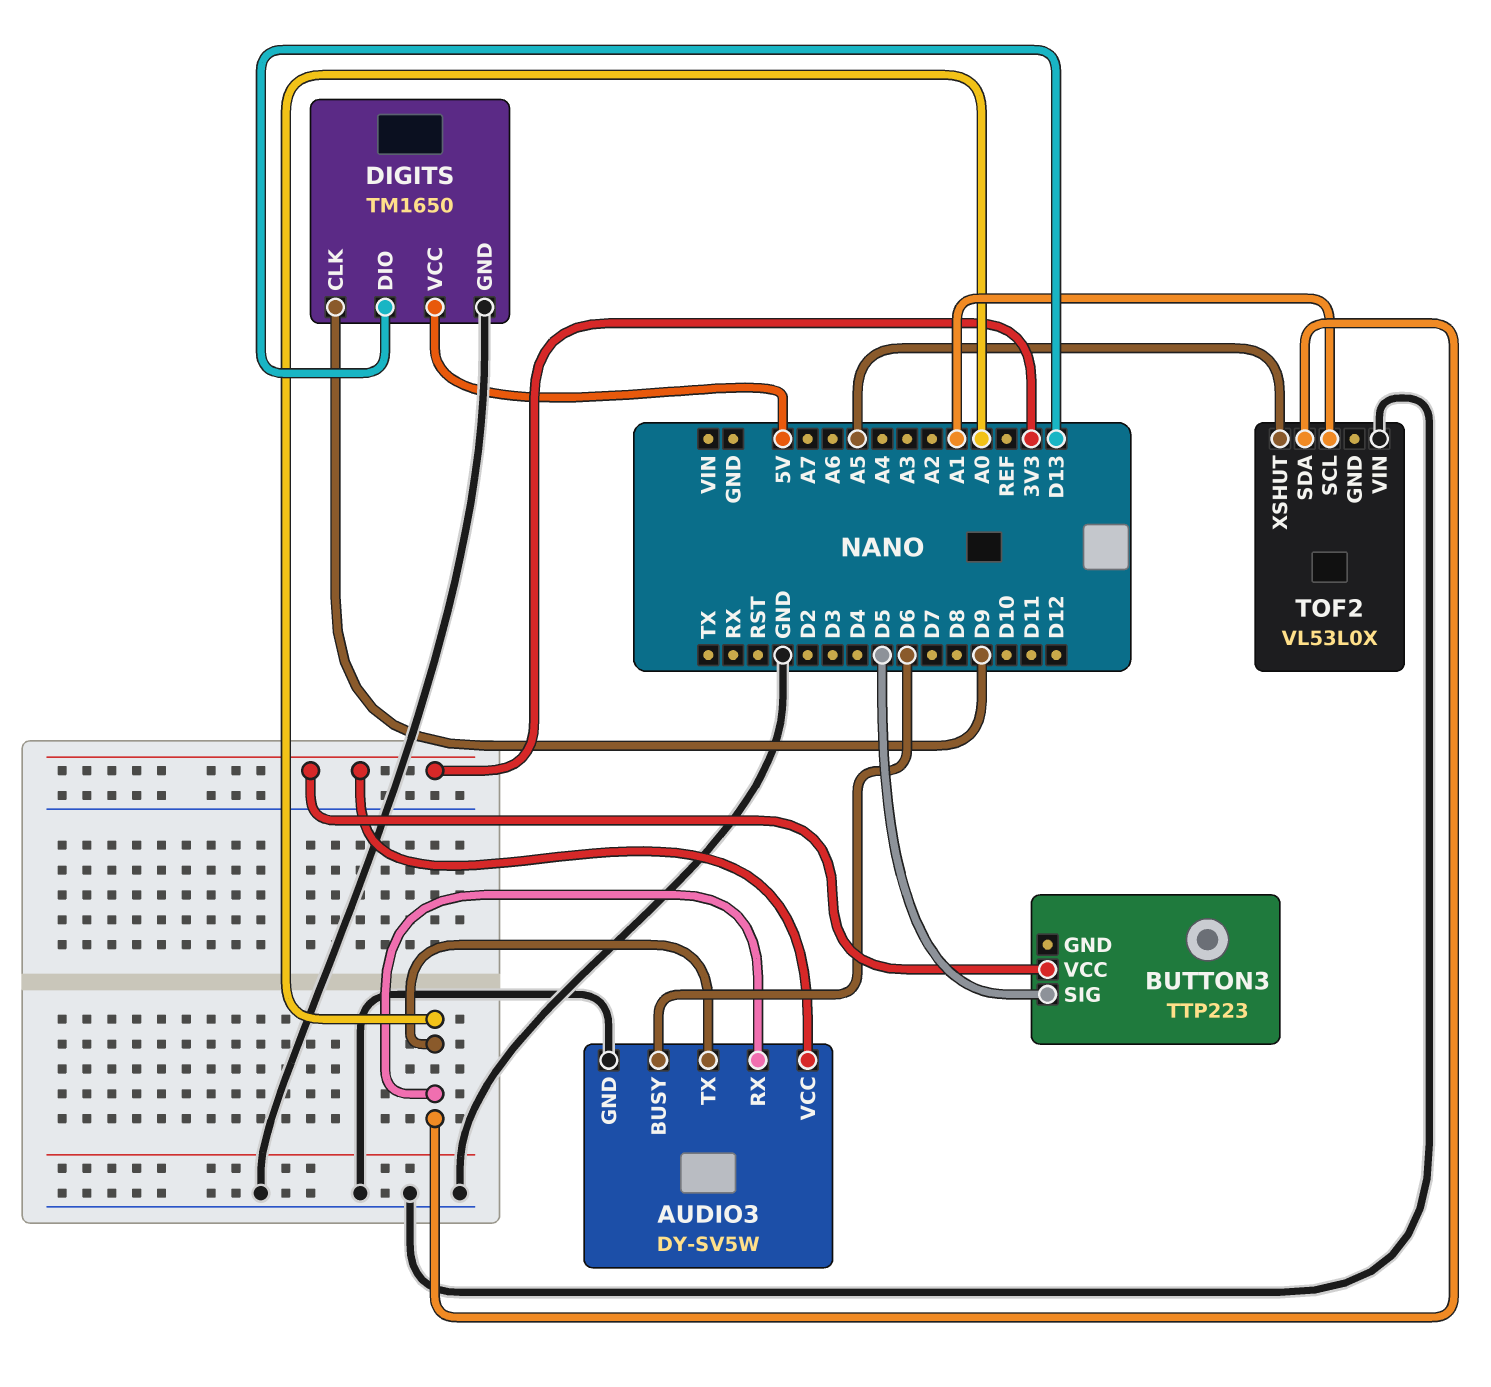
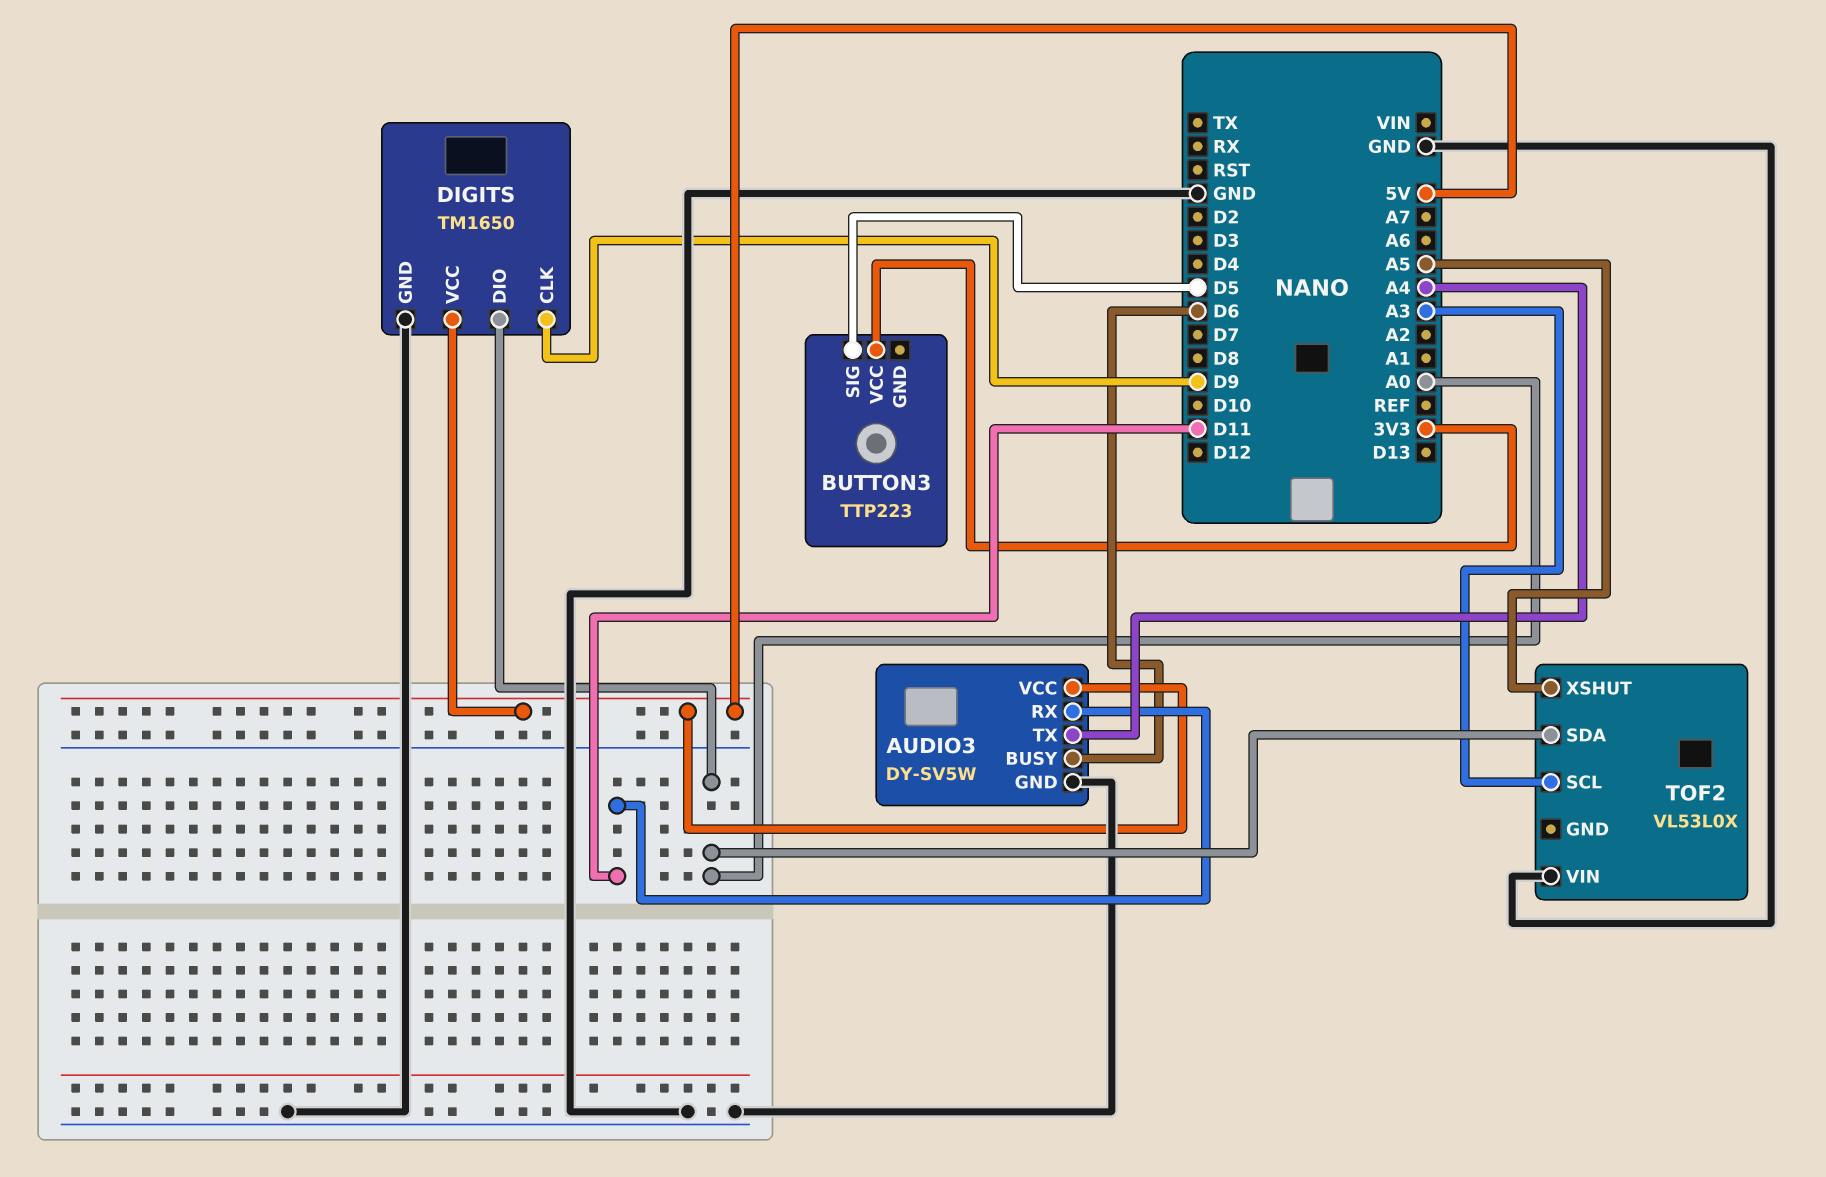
AUDIO3 pin RX: A0 -> D11
AUDIO3 pin TX: A0 -> A4
AUDIO3 pin VCC: 3V3 -> 5V
DIGITS pin DIO: D13 -> A0
TOF2 pin SCL: A1 -> A3

